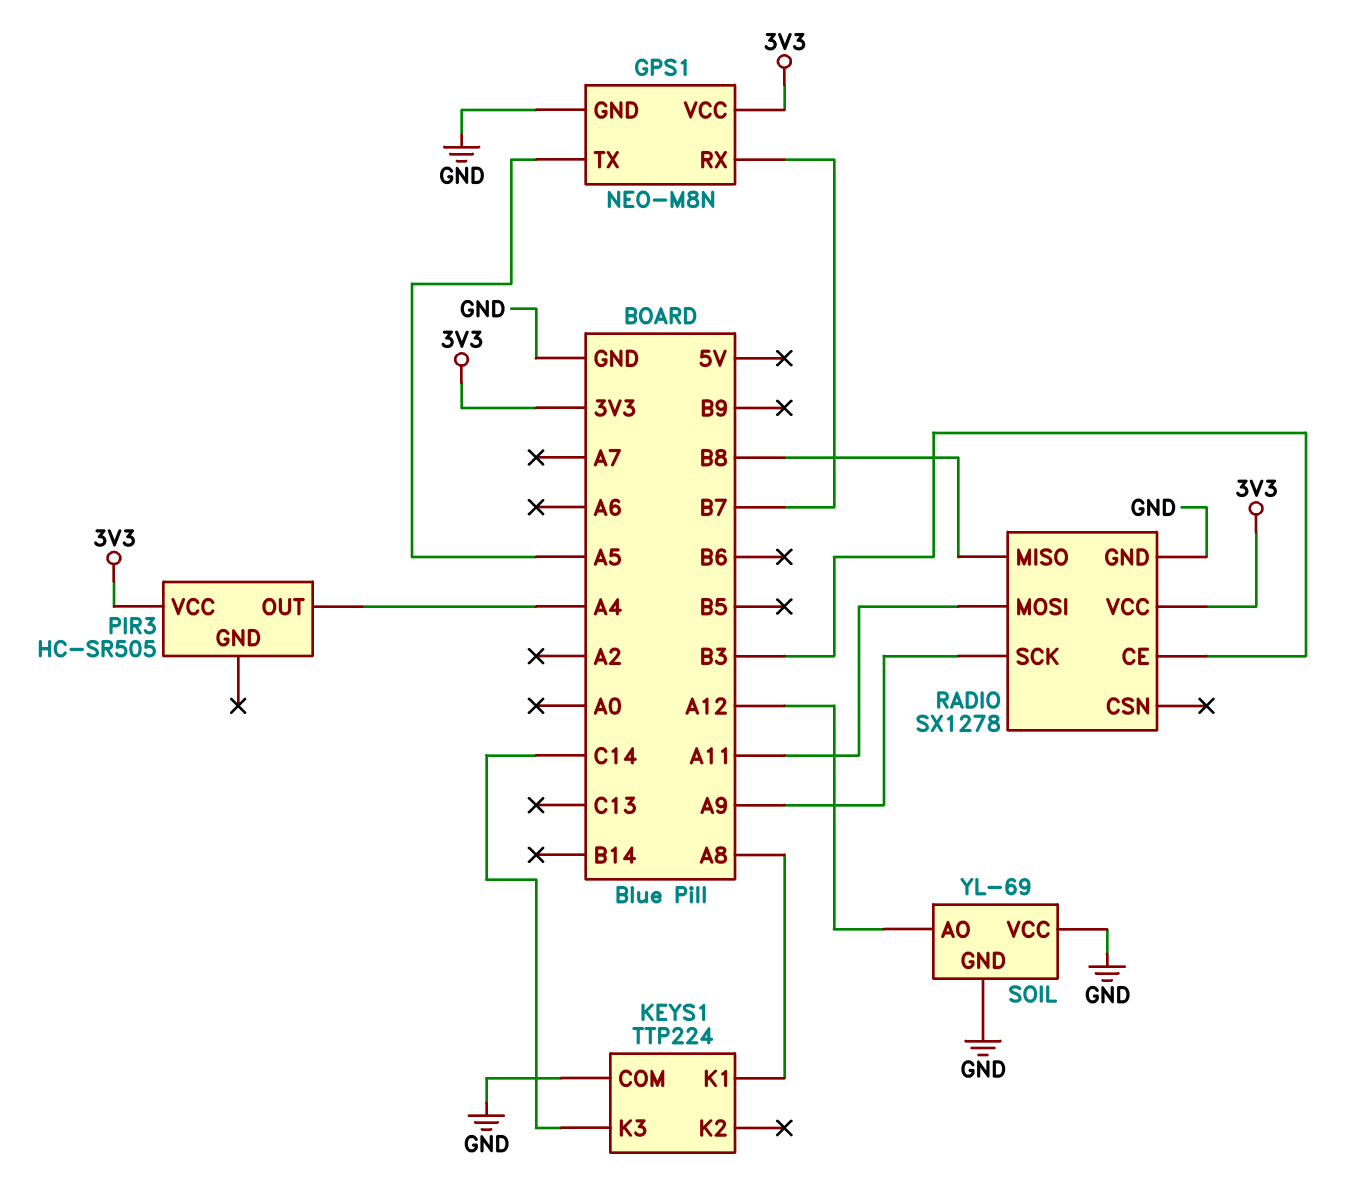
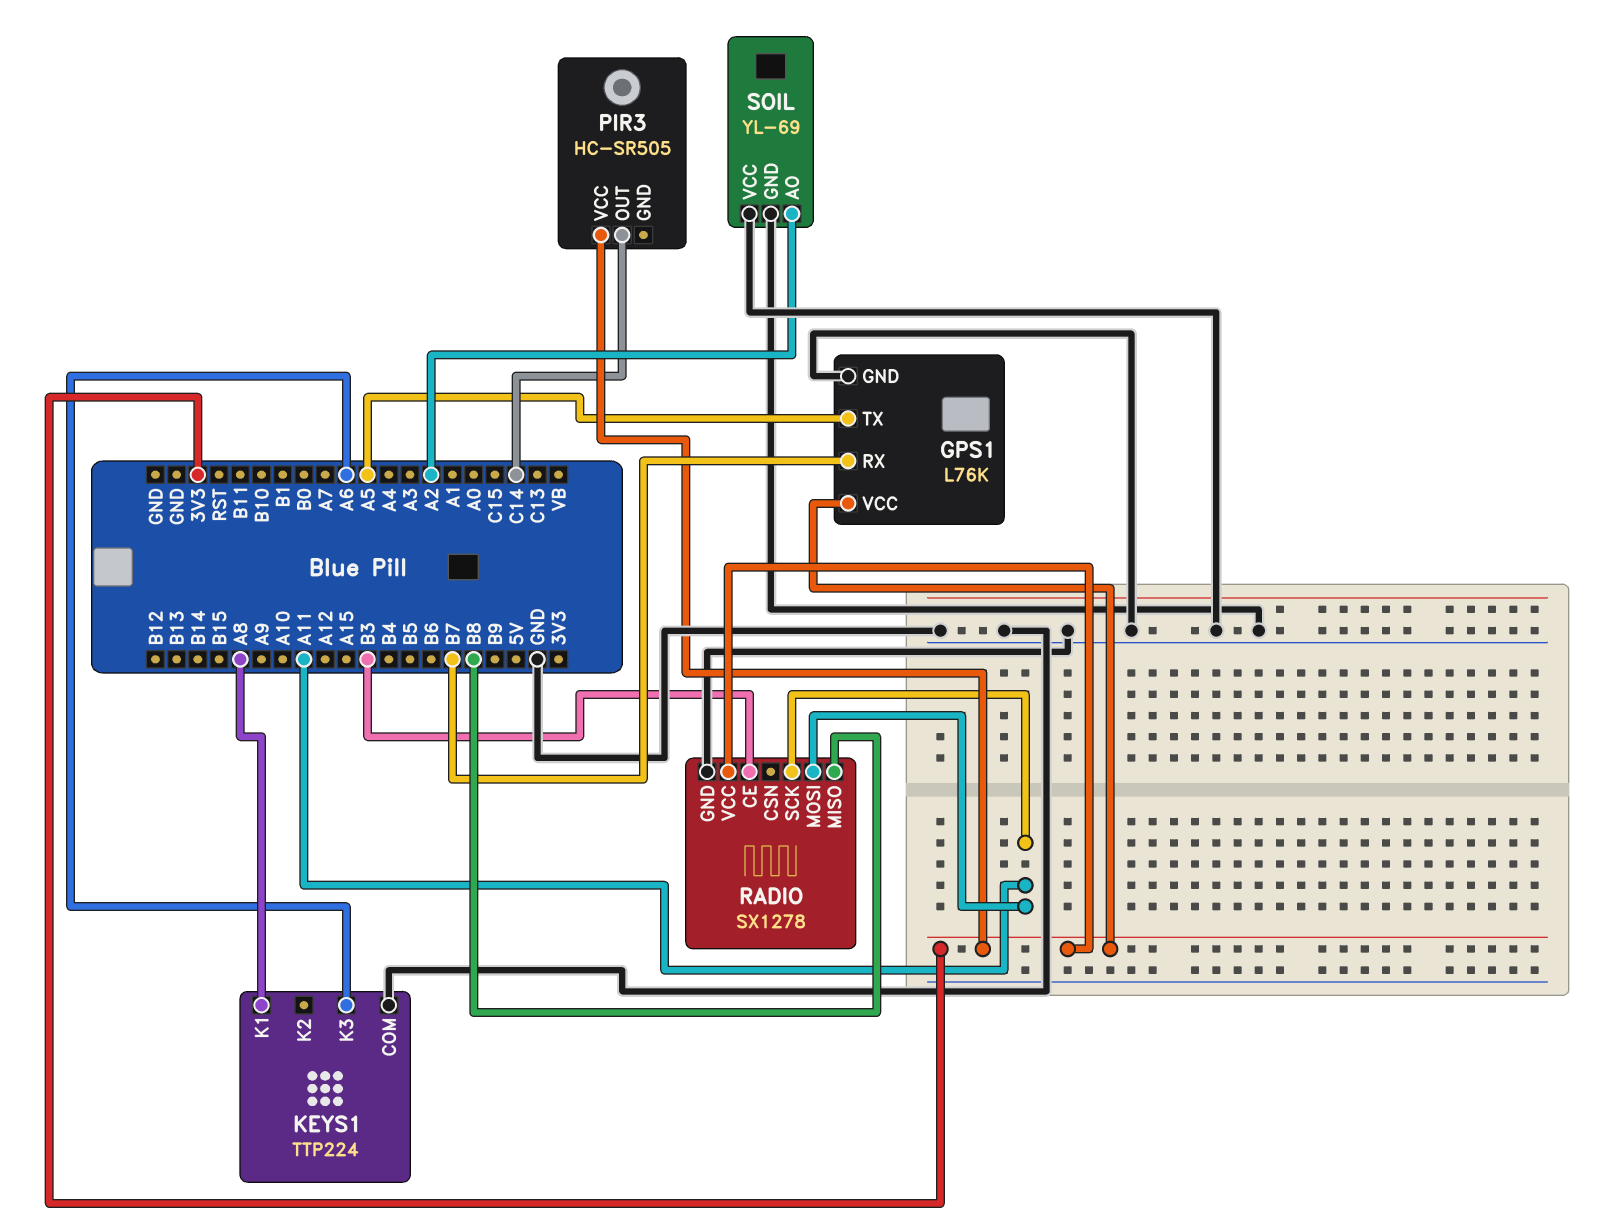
GPS1: NEO-M8N -> L76K
KEYS1 pin K3: C14 -> A6
PIR3 pin OUT: A4 -> C14
RADIO pin SCK: A9 -> A11
SOIL pin AO: A12 -> A2

